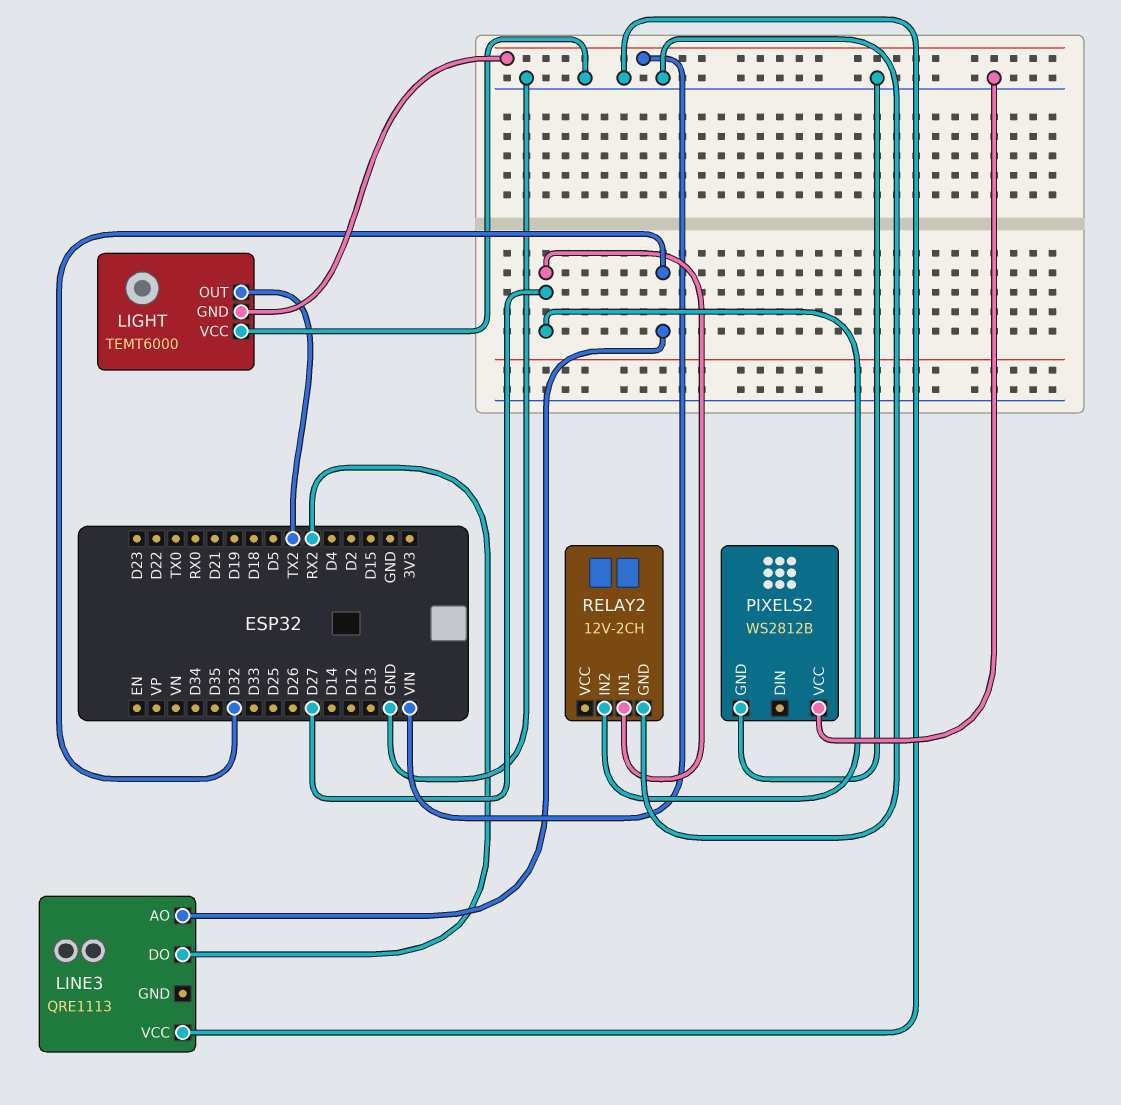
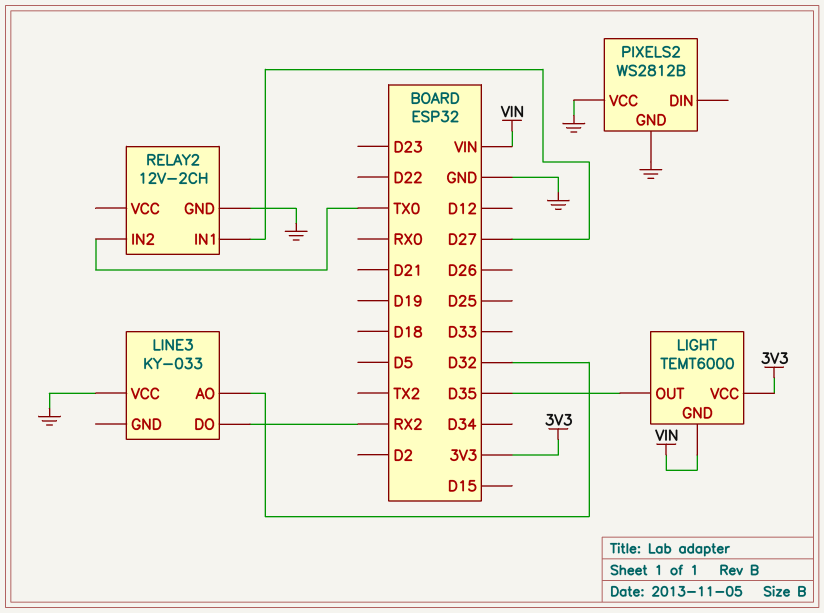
LIGHT pin OUT: TX2 -> D35
LIGHT pin VCC: GND -> 3V3
LINE3: QRE1113 -> KY-033
RELAY2 pin IN2: D27 -> TX0

